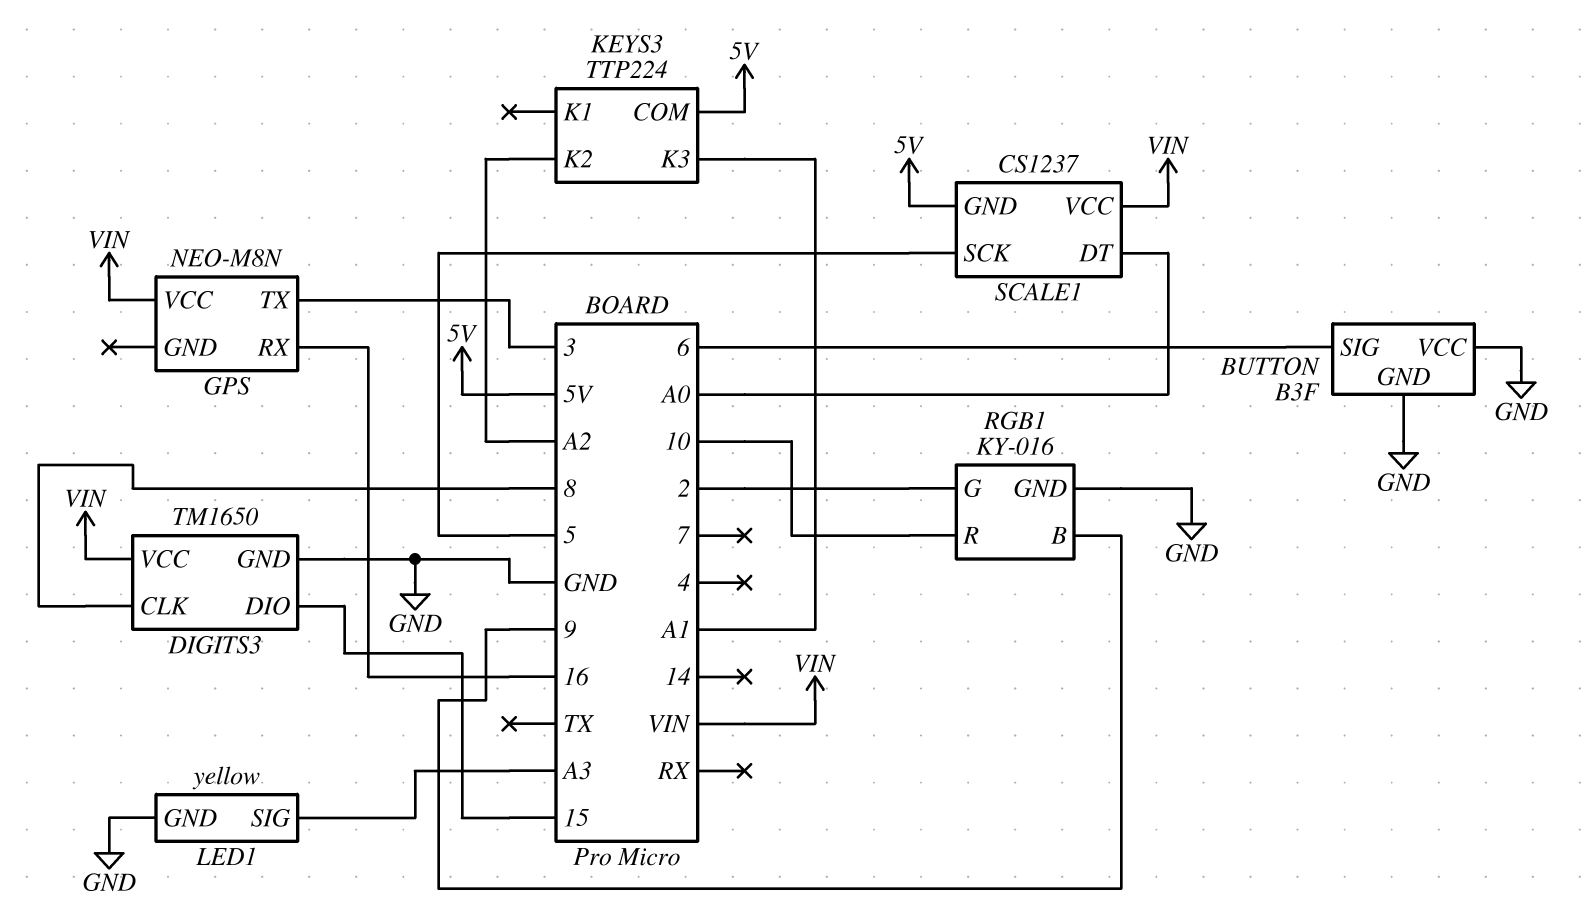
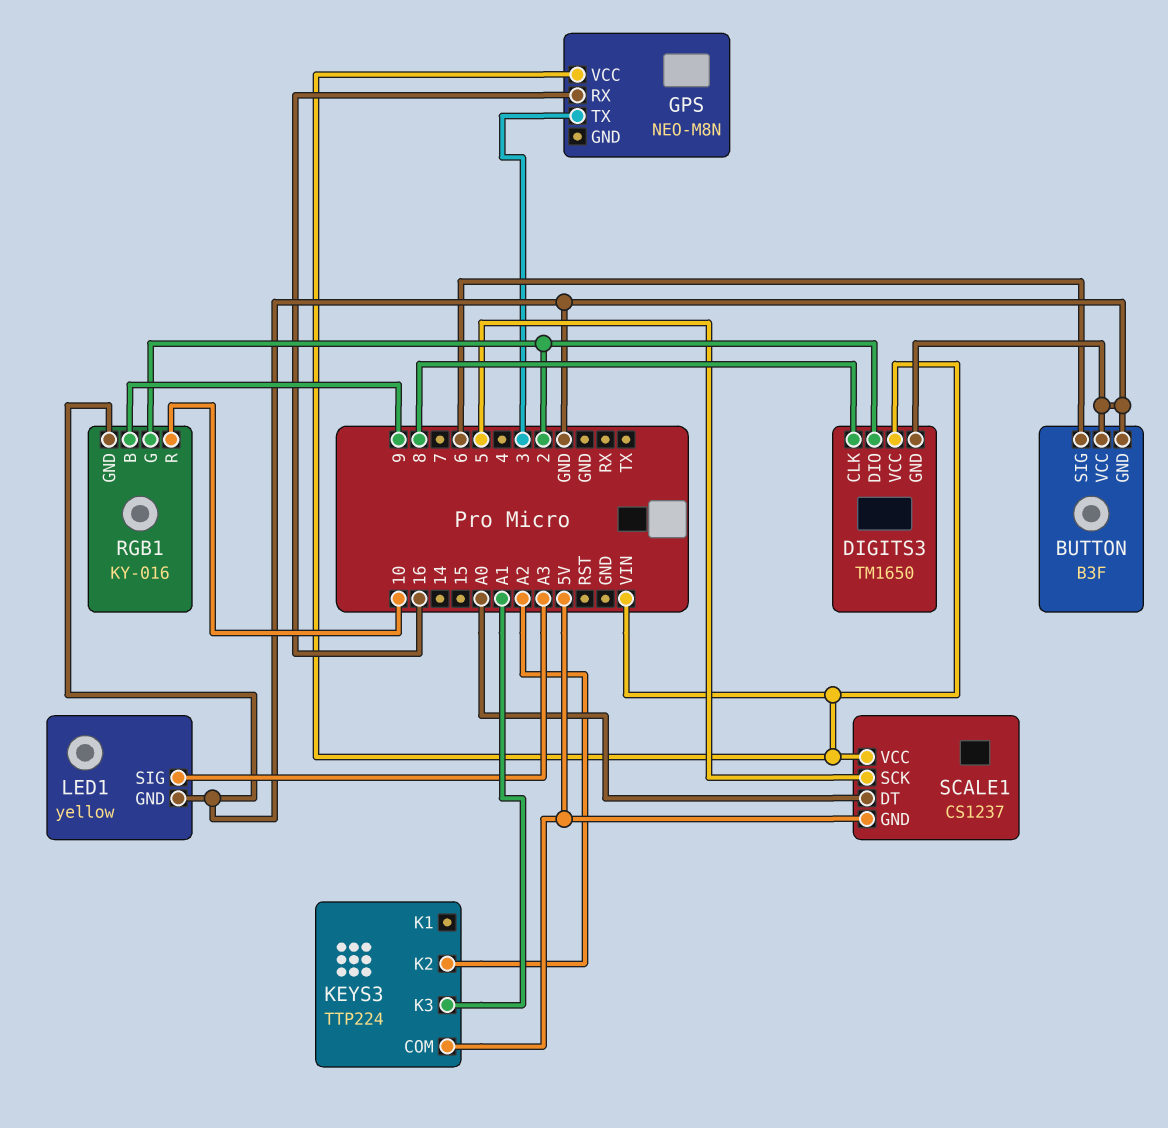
DIGITS3 pin DIO: 15 -> 2

